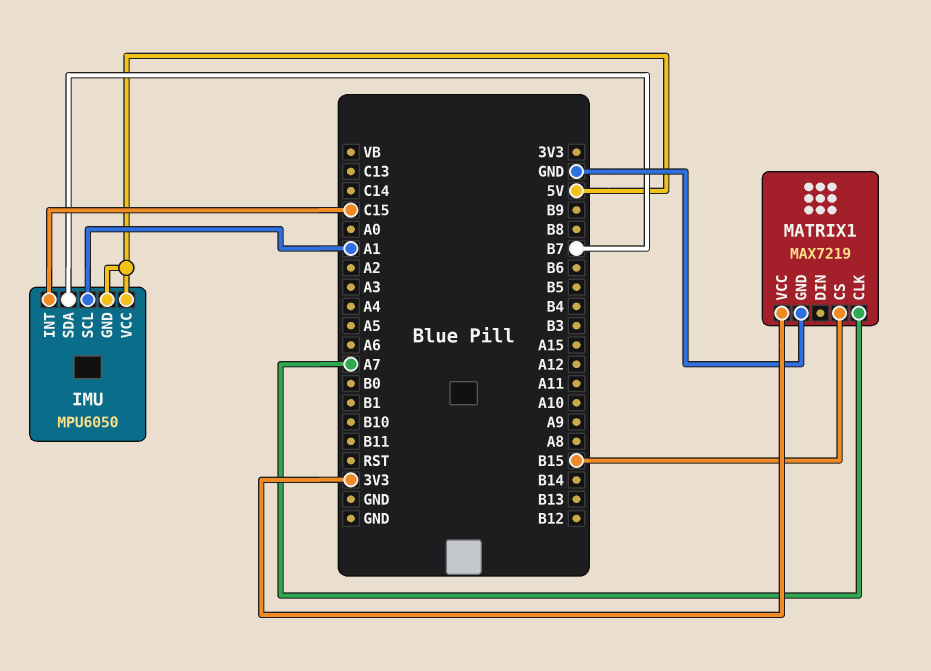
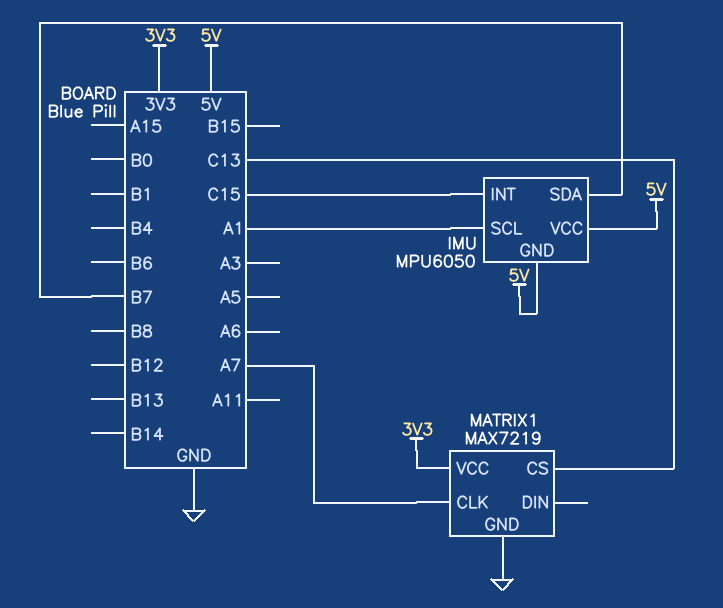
MATRIX1 pin CS: B15 -> C13

